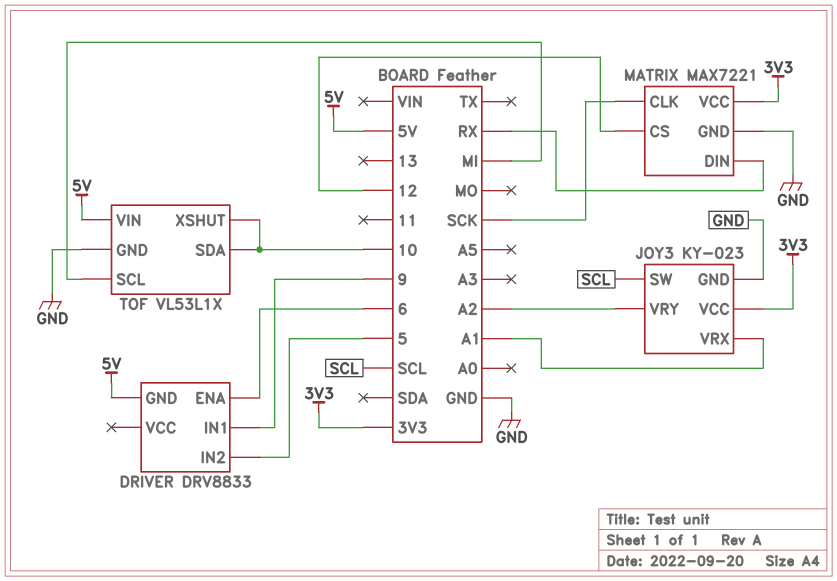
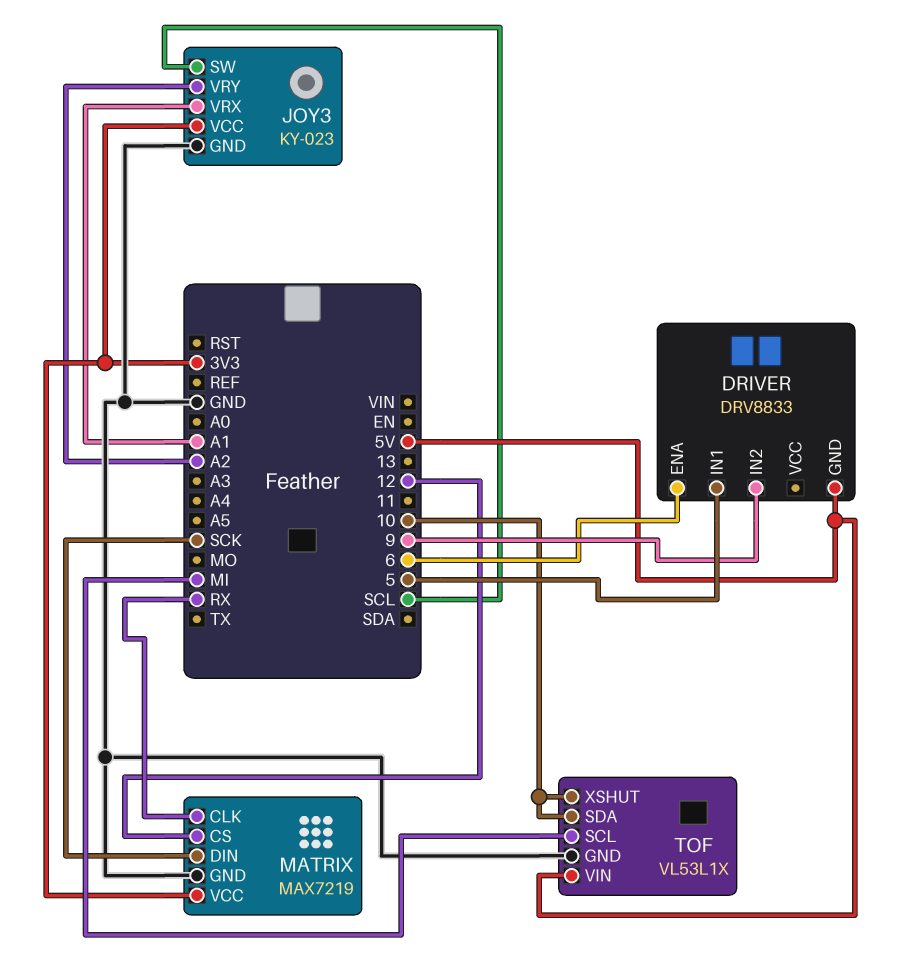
DRIVER pin IN1: 9 -> 5
DRIVER pin IN2: 5 -> 9
MATRIX: MAX7221 -> MAX7219
MATRIX pin CLK: SCK -> RX
MATRIX pin DIN: RX -> SCK

